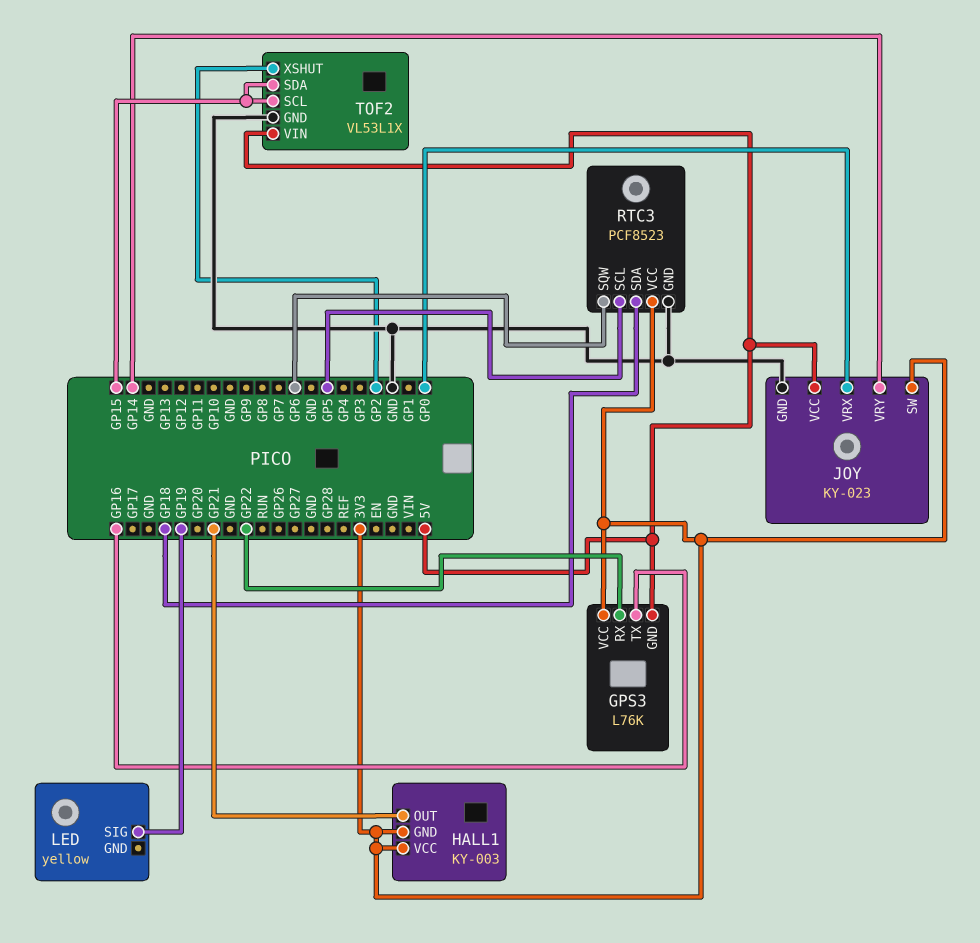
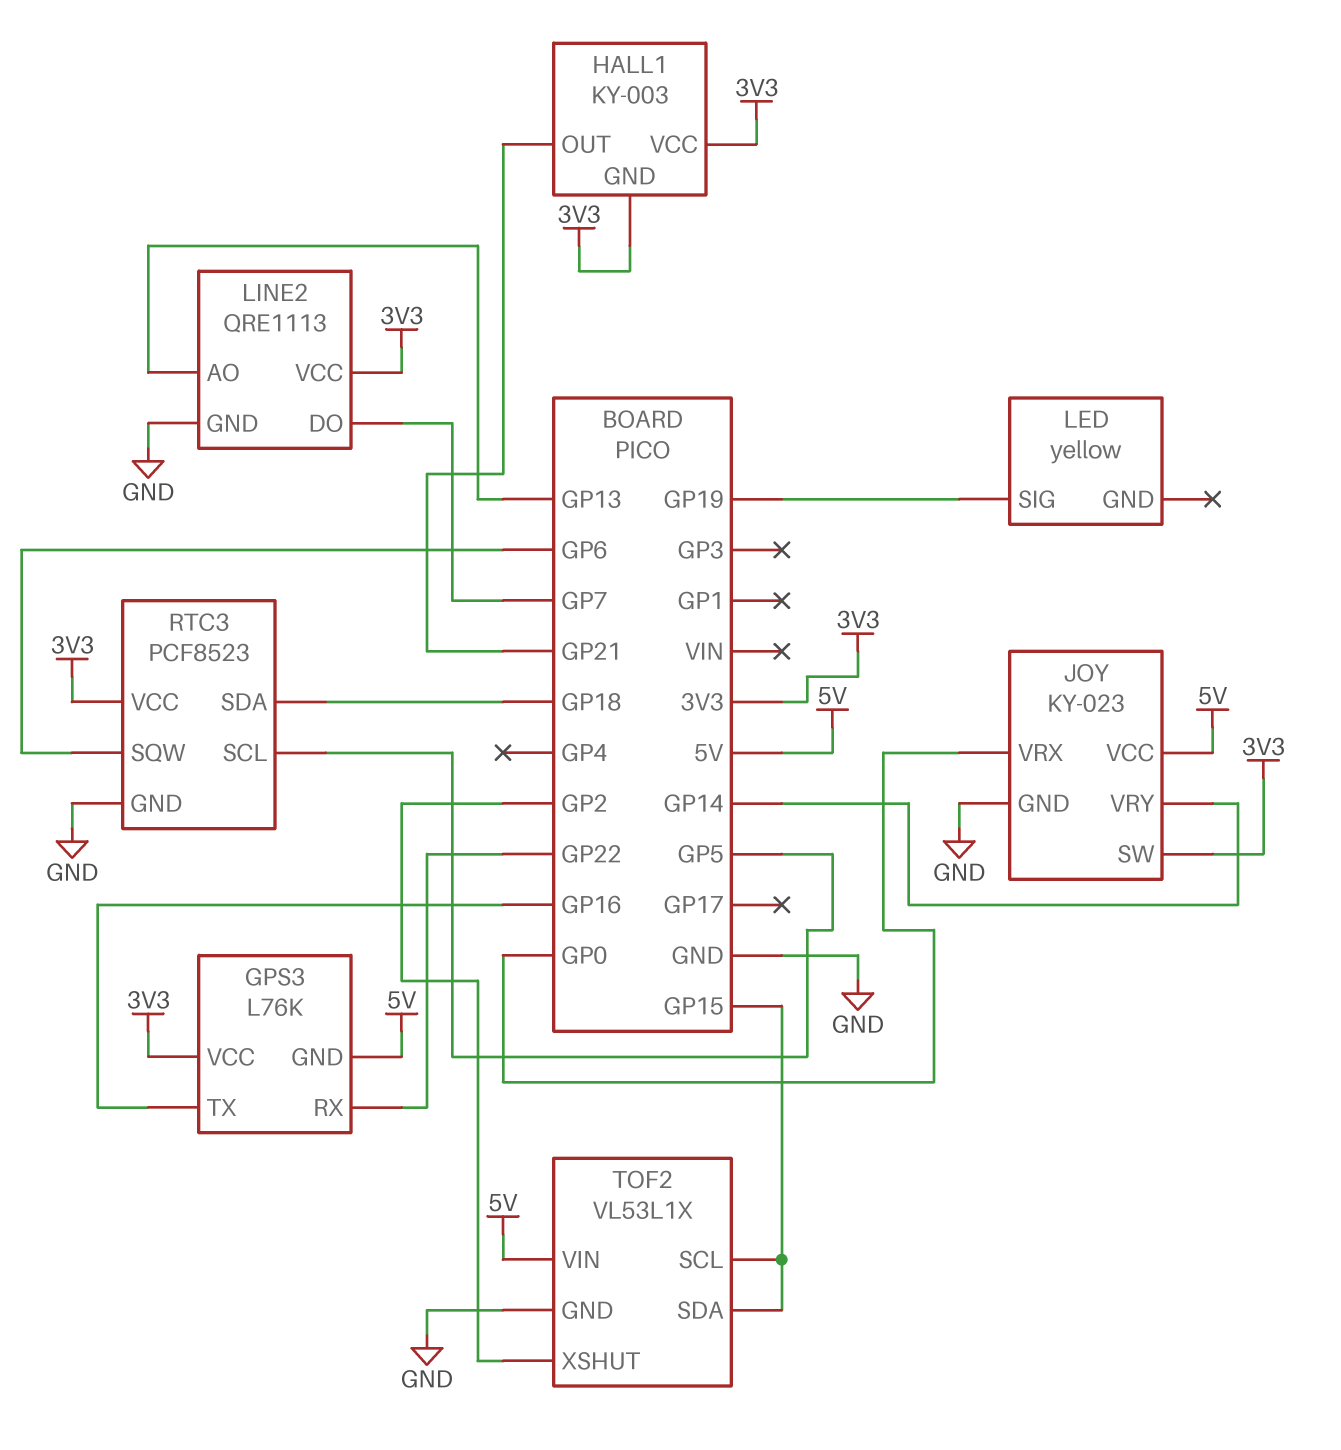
LINE2: none -> QRE1113
LINE2 pin AO: none -> GP13
LINE2 pin DO: none -> GP7
LINE2 pin GND: none -> GND
LINE2 pin VCC: none -> 3V3

